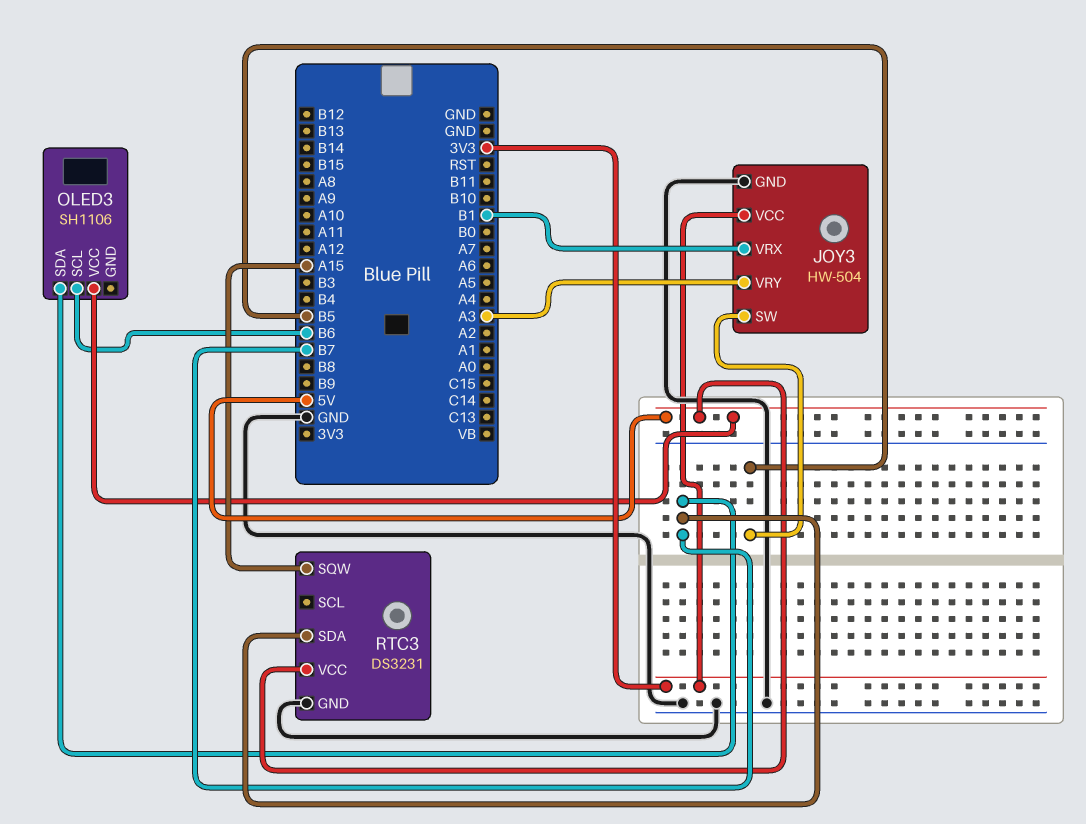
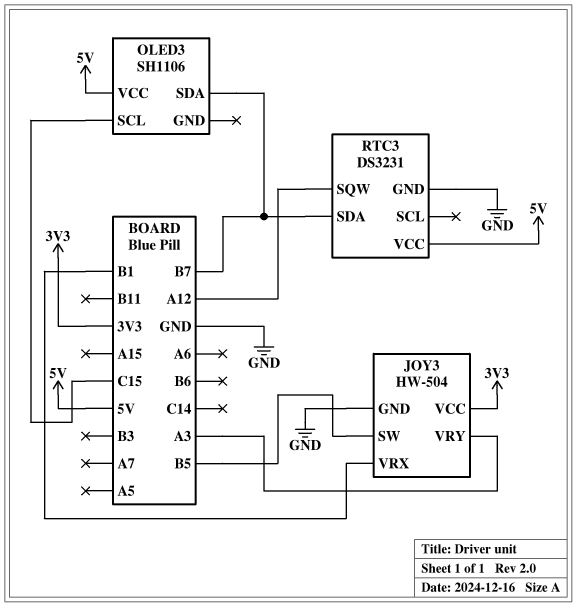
OLED3 pin SCL: B6 -> C15
RTC3 pin SQW: A15 -> A12

